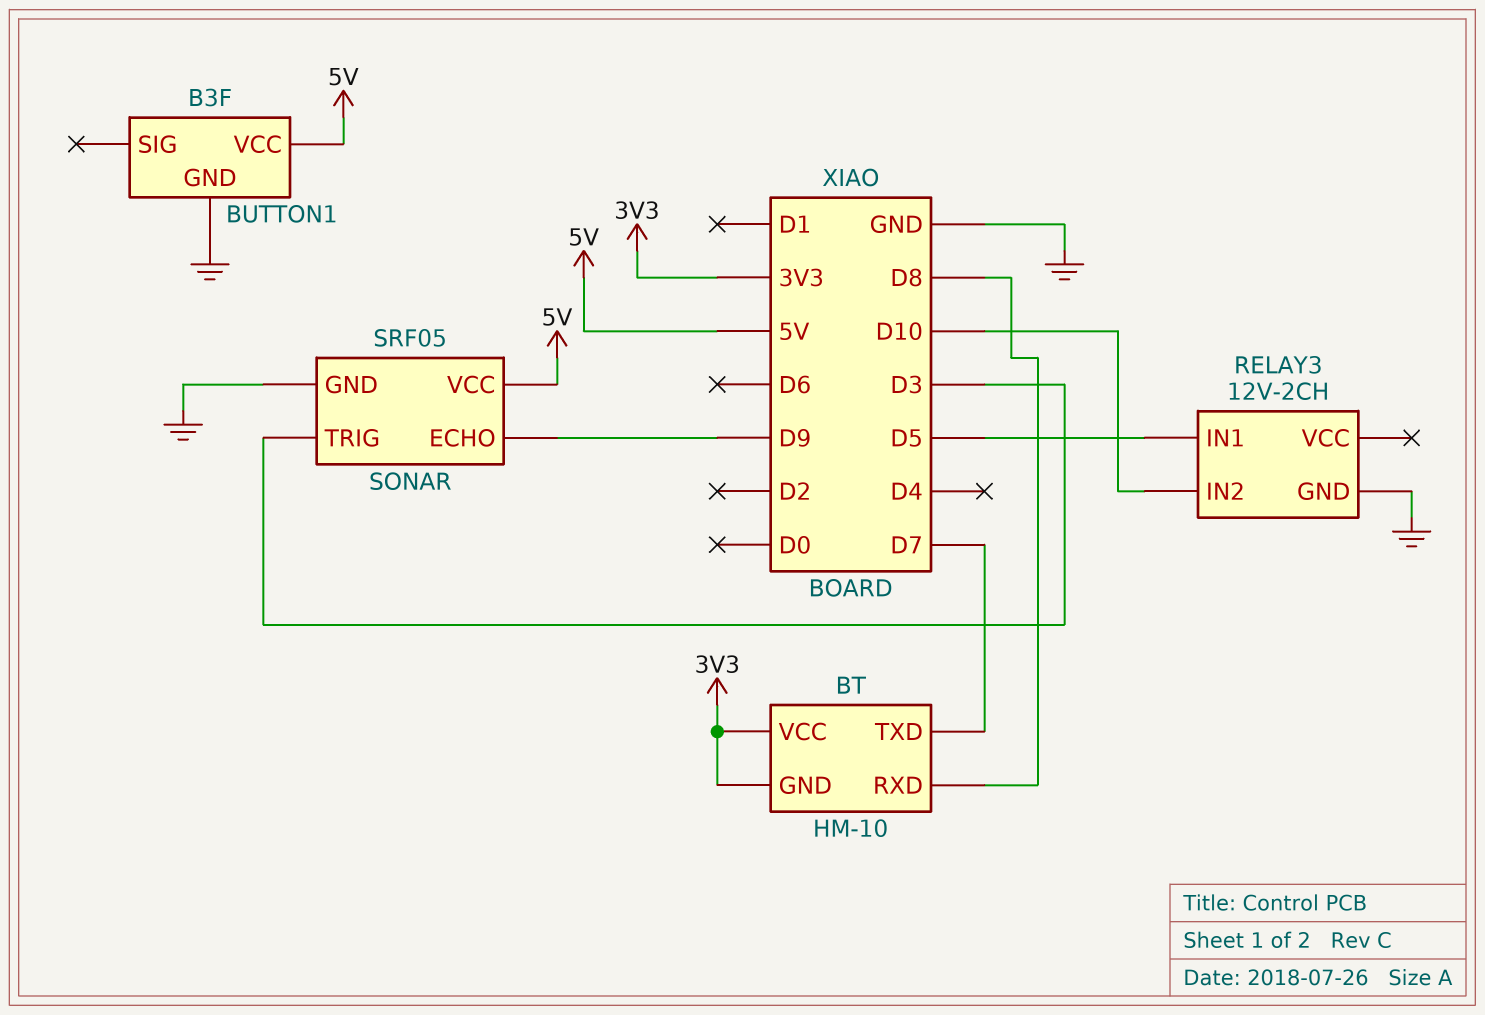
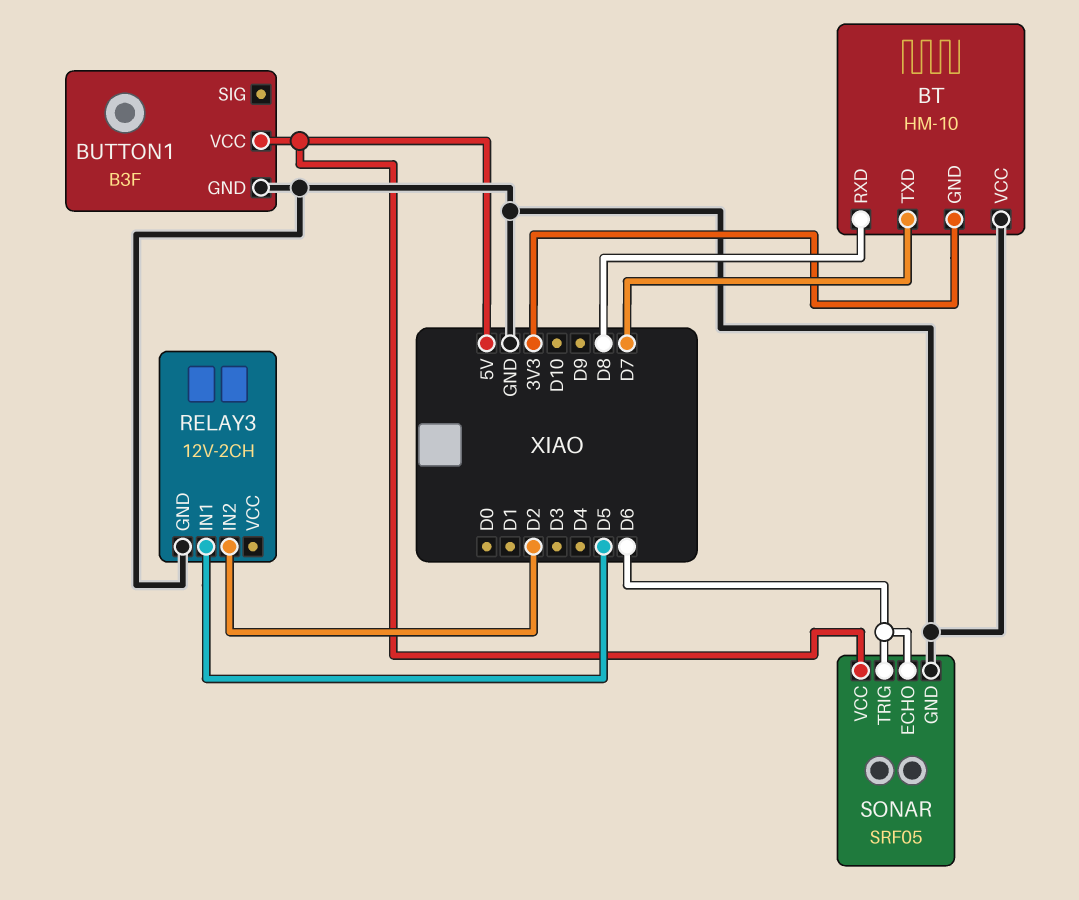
BT pin VCC: 3V3 -> GND
RELAY3 pin IN2: D10 -> D2
SONAR pin ECHO: D9 -> D6
SONAR pin TRIG: D3 -> D6

